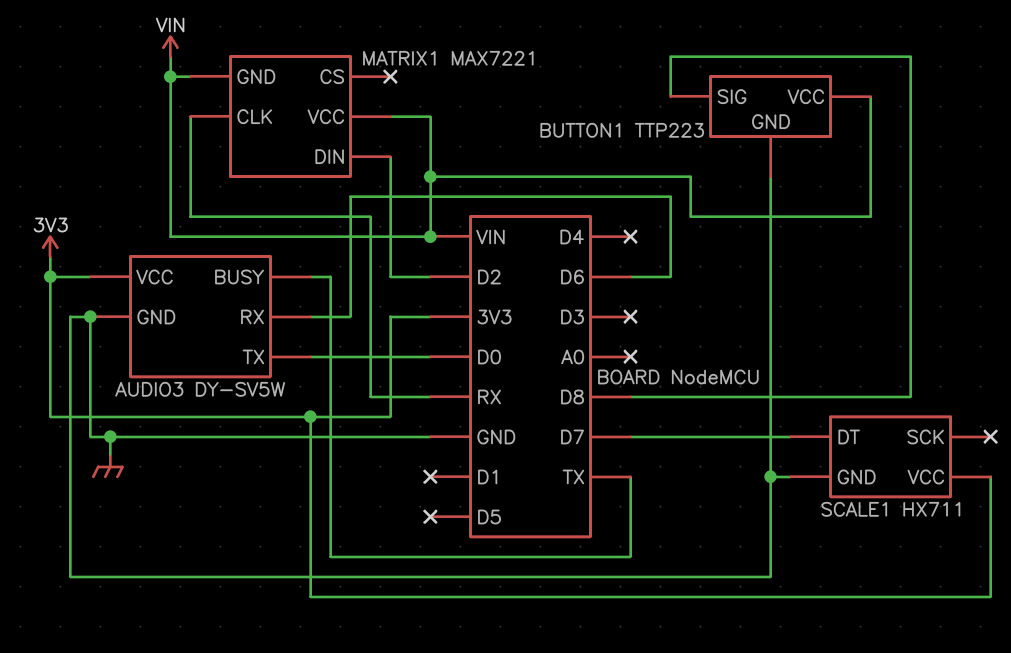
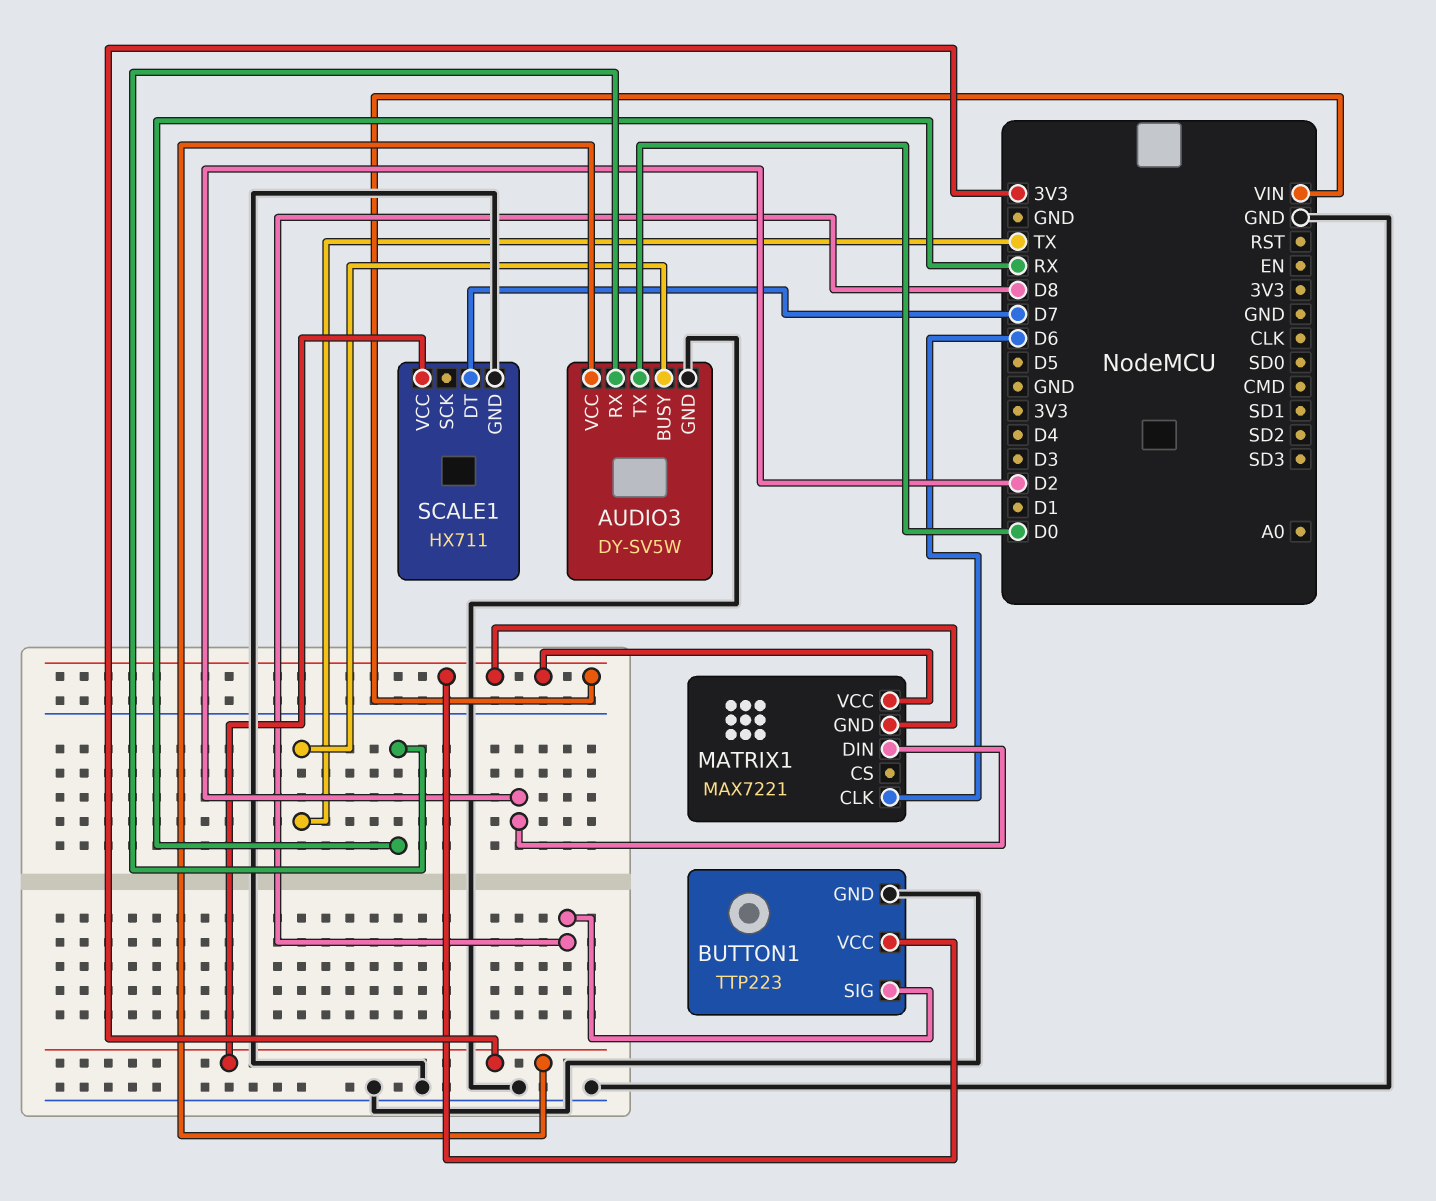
AUDIO3 pin RX: D6 -> RX
MATRIX1 pin CLK: RX -> D6

